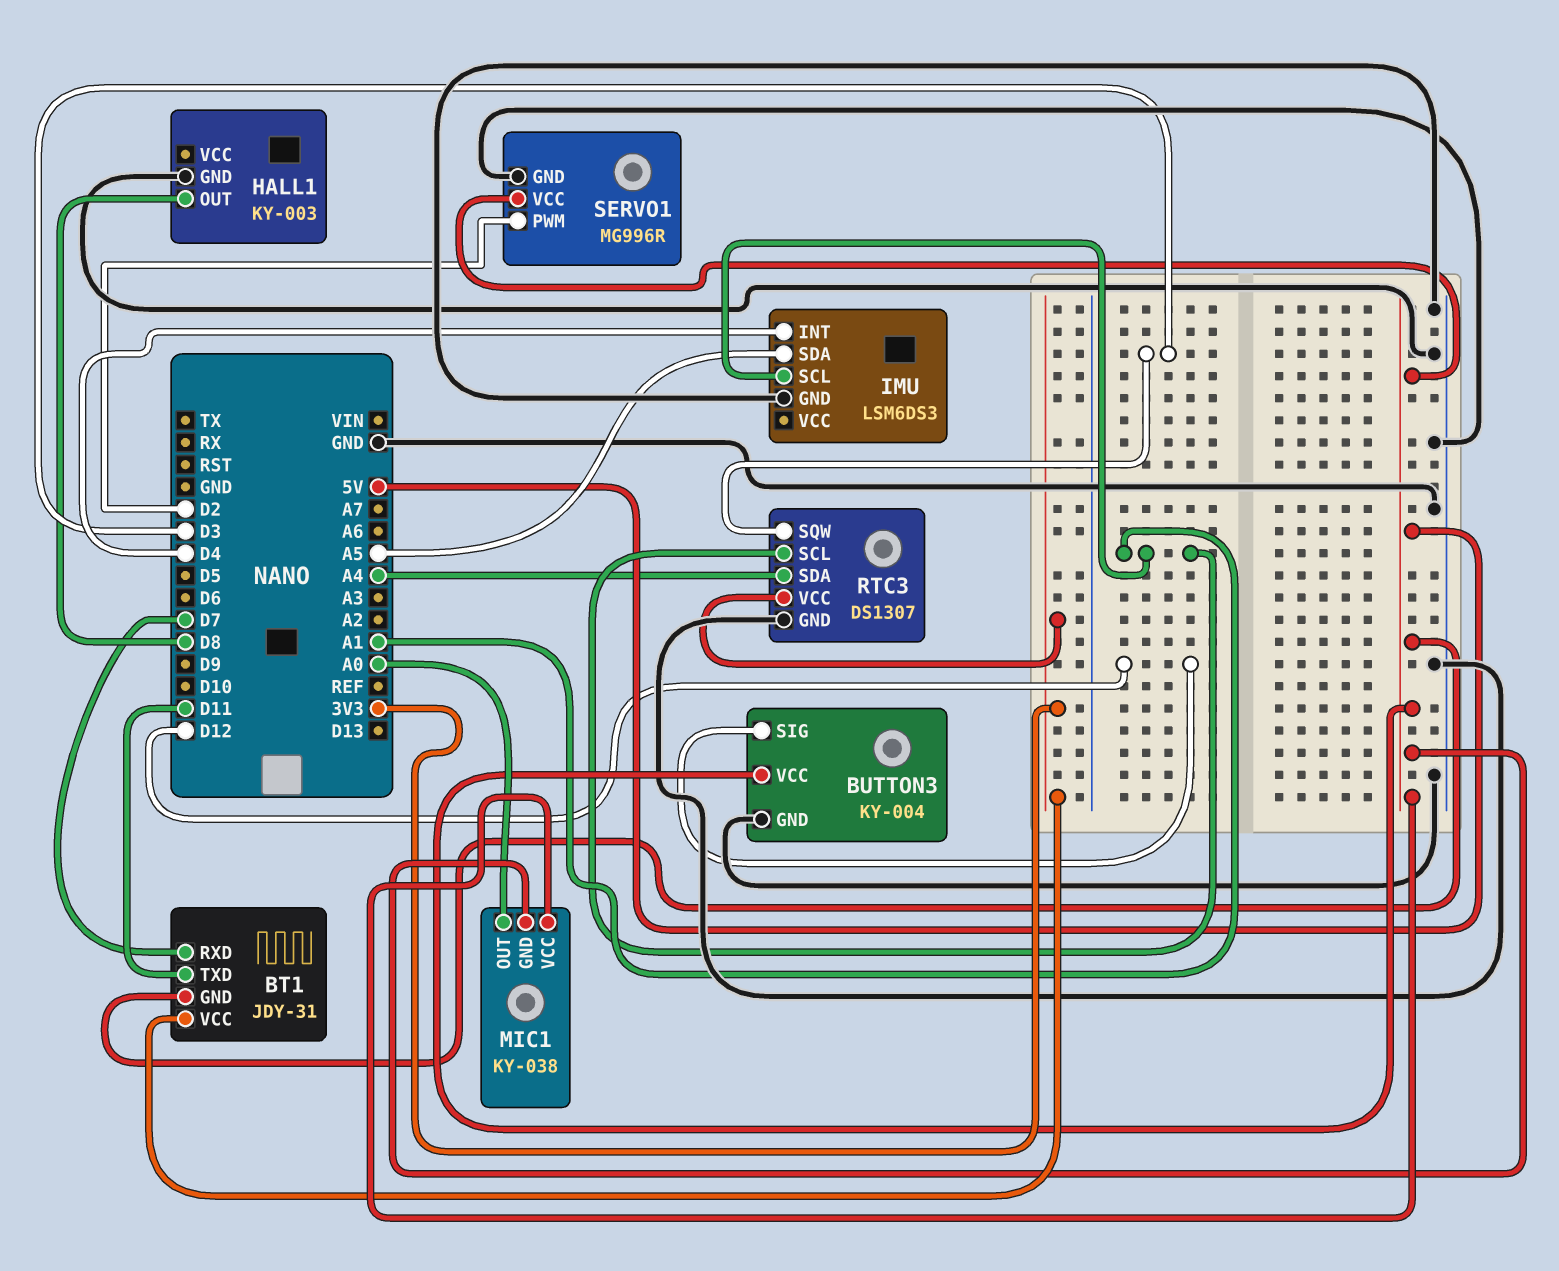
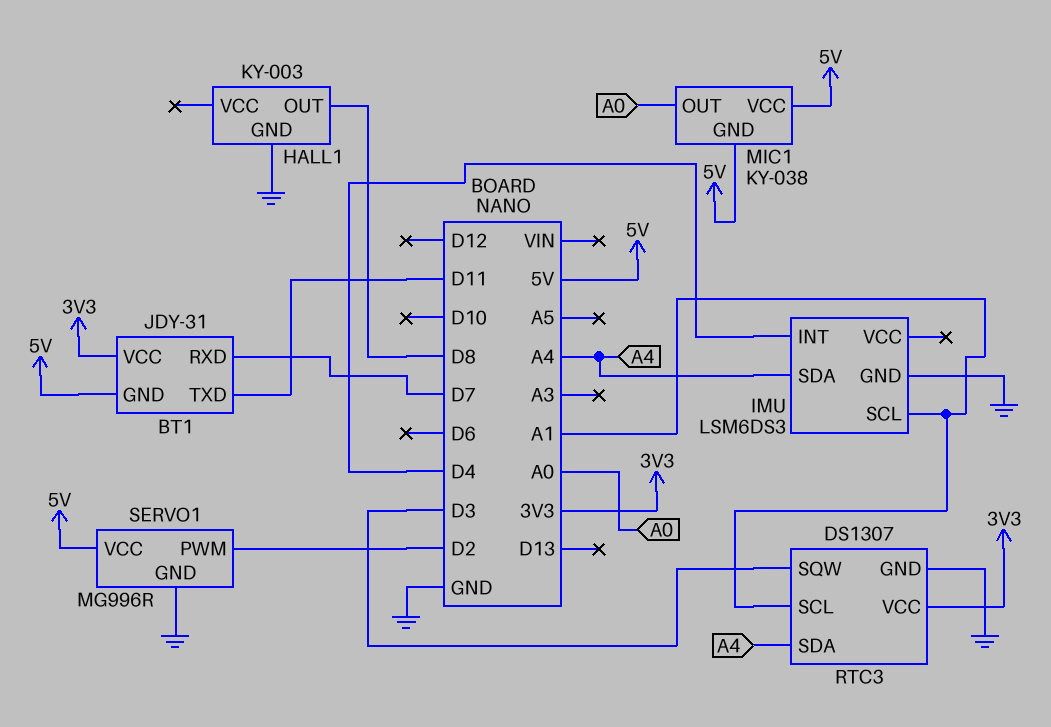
BUTTON3: KY-004 -> none
BUTTON3 pin GND: GND -> none
BUTTON3 pin SIG: D12 -> none
BUTTON3 pin VCC: 5V -> none
IMU pin SDA: A5 -> A4

